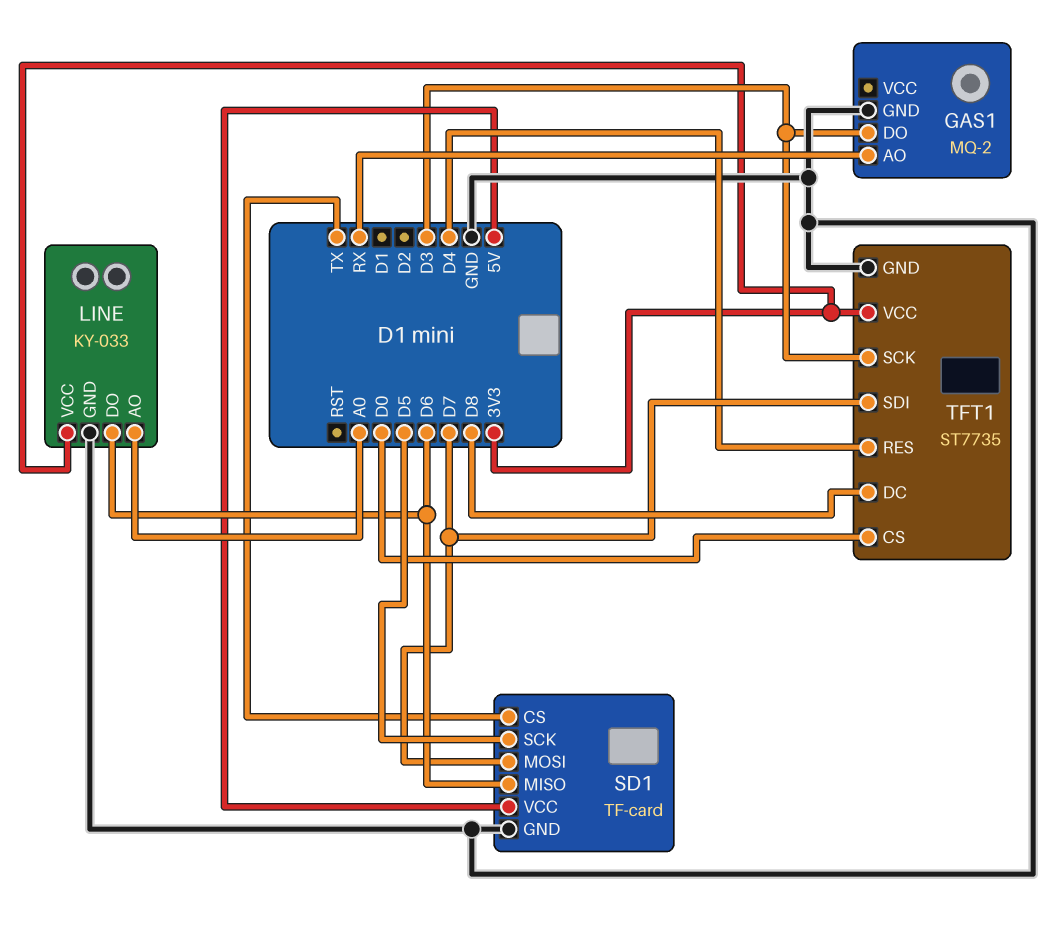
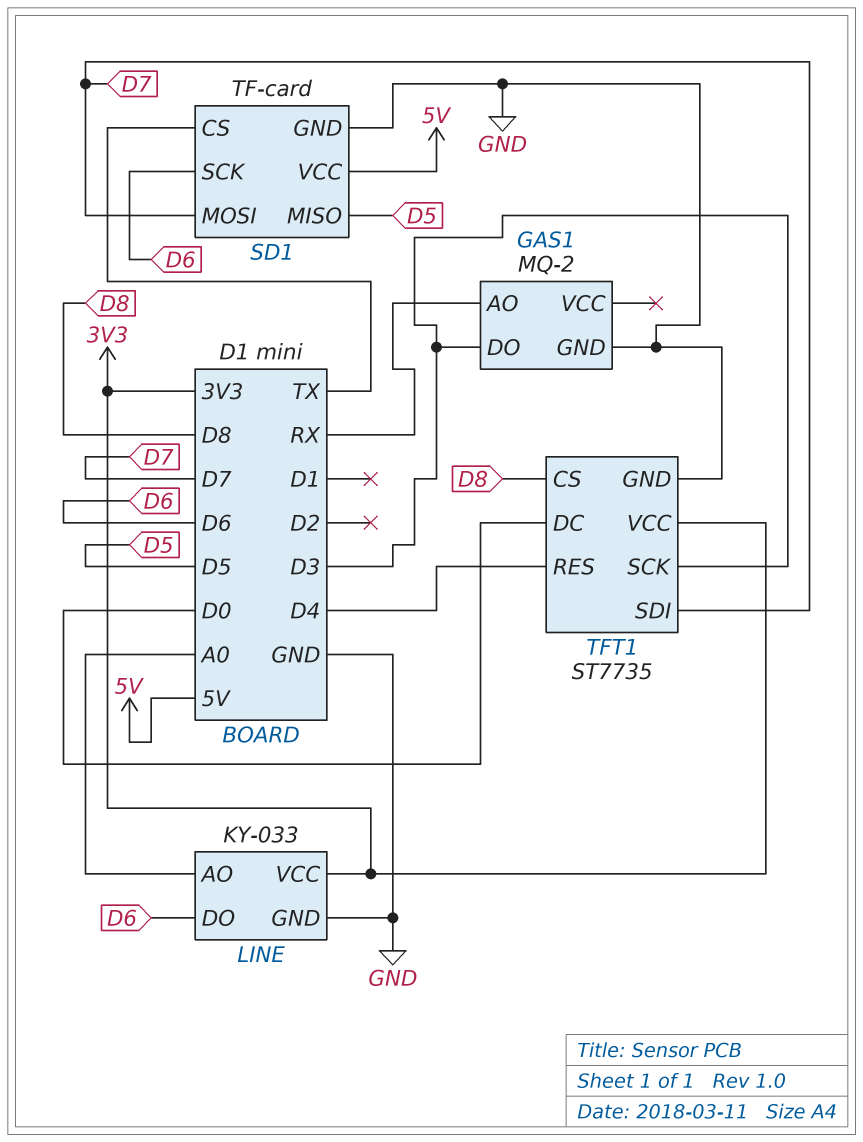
SD1 pin MISO: D6 -> D5
SD1 pin SCK: D5 -> D6
TFT1 pin CS: D0 -> D8
TFT1 pin DC: D8 -> D0

